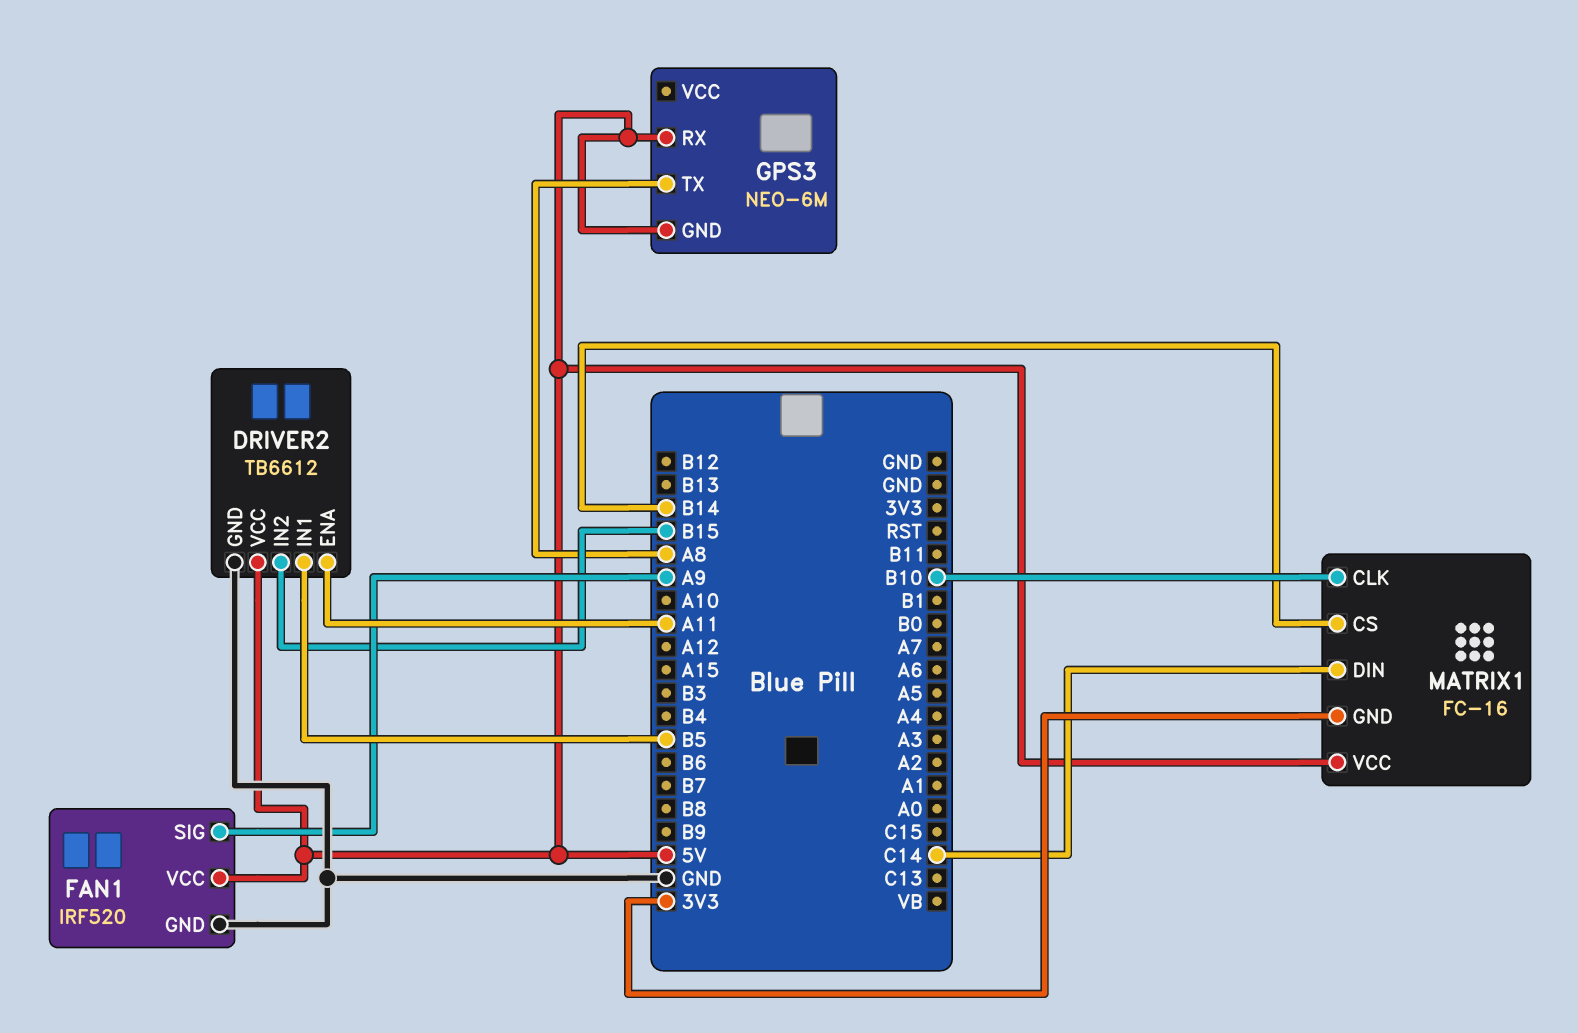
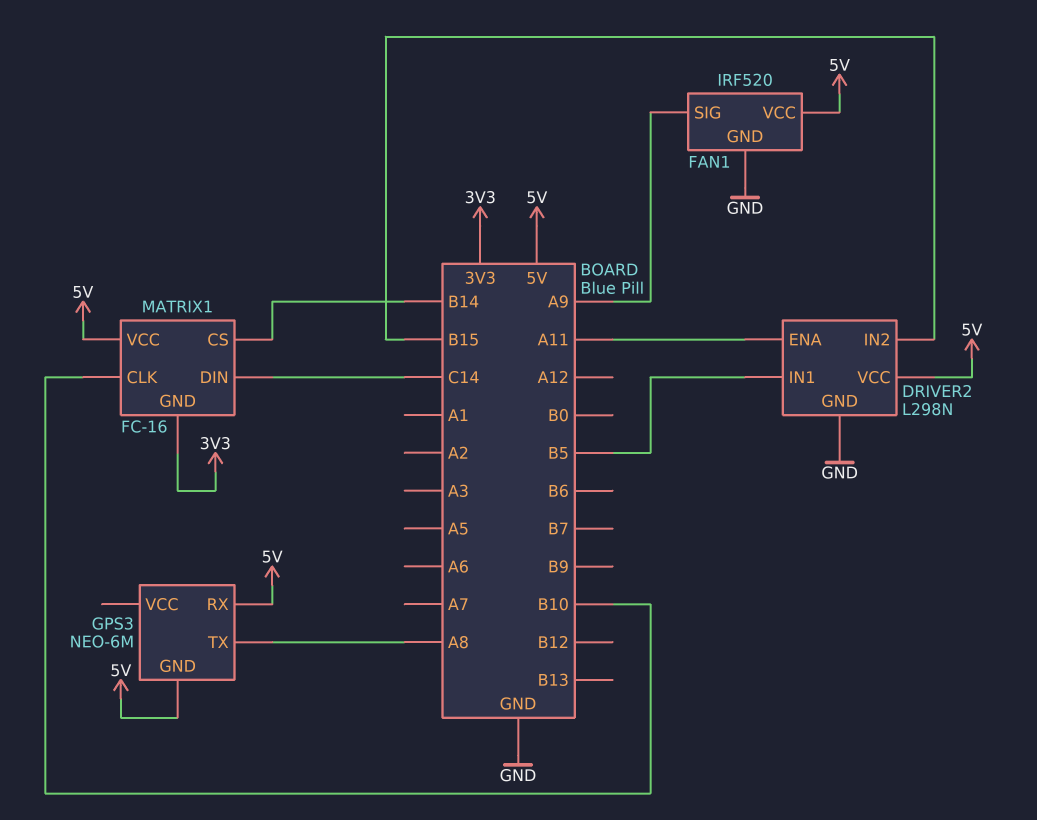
DRIVER2: TB6612 -> L298N

